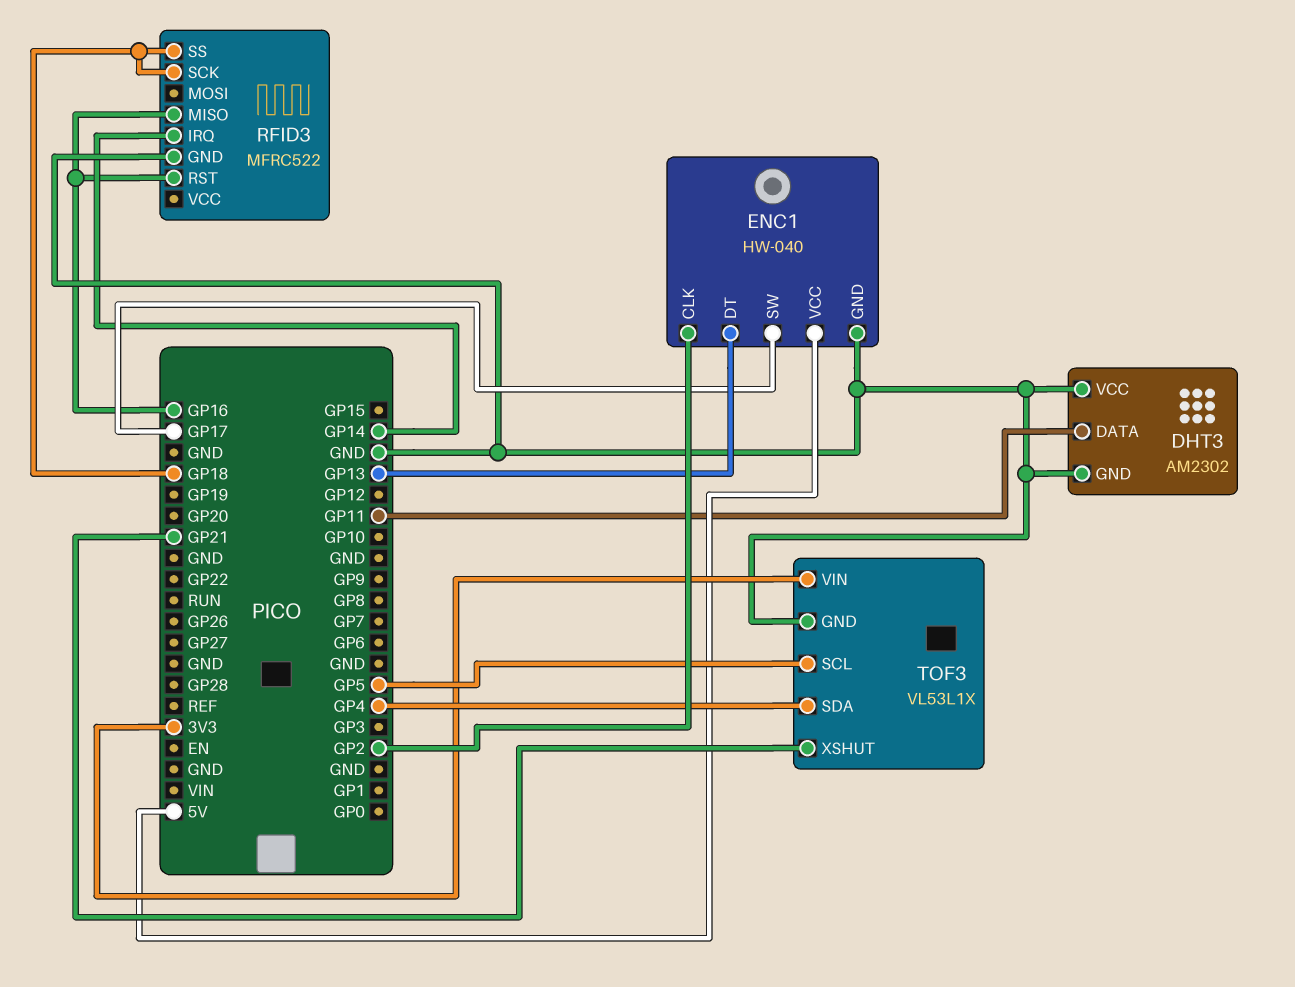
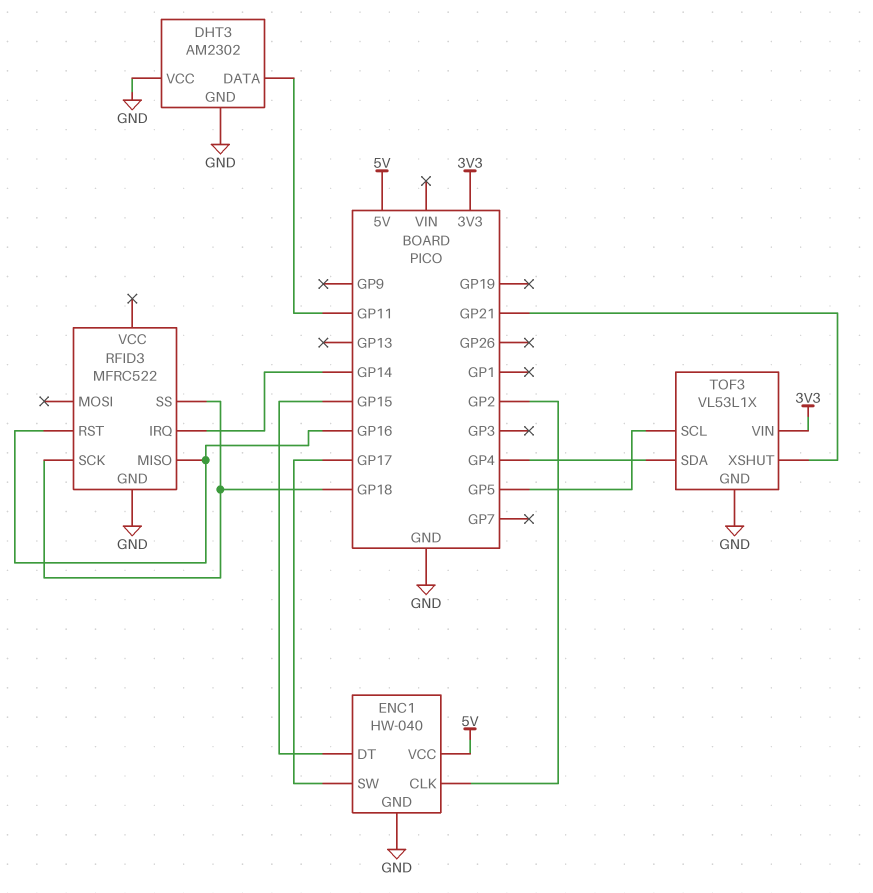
ENC1 pin DT: GP13 -> GP15

